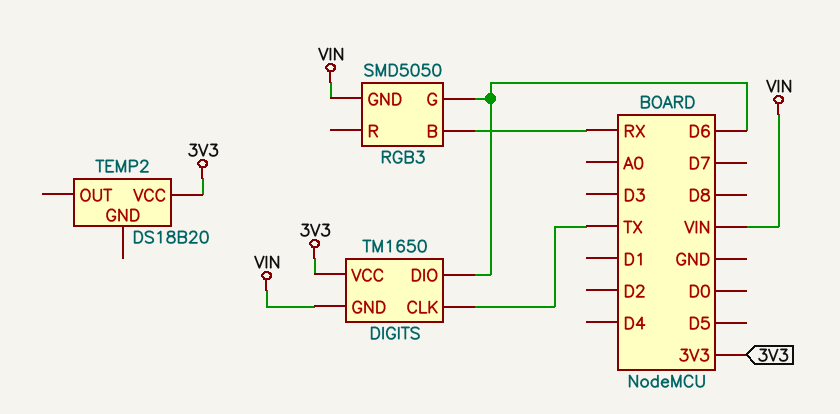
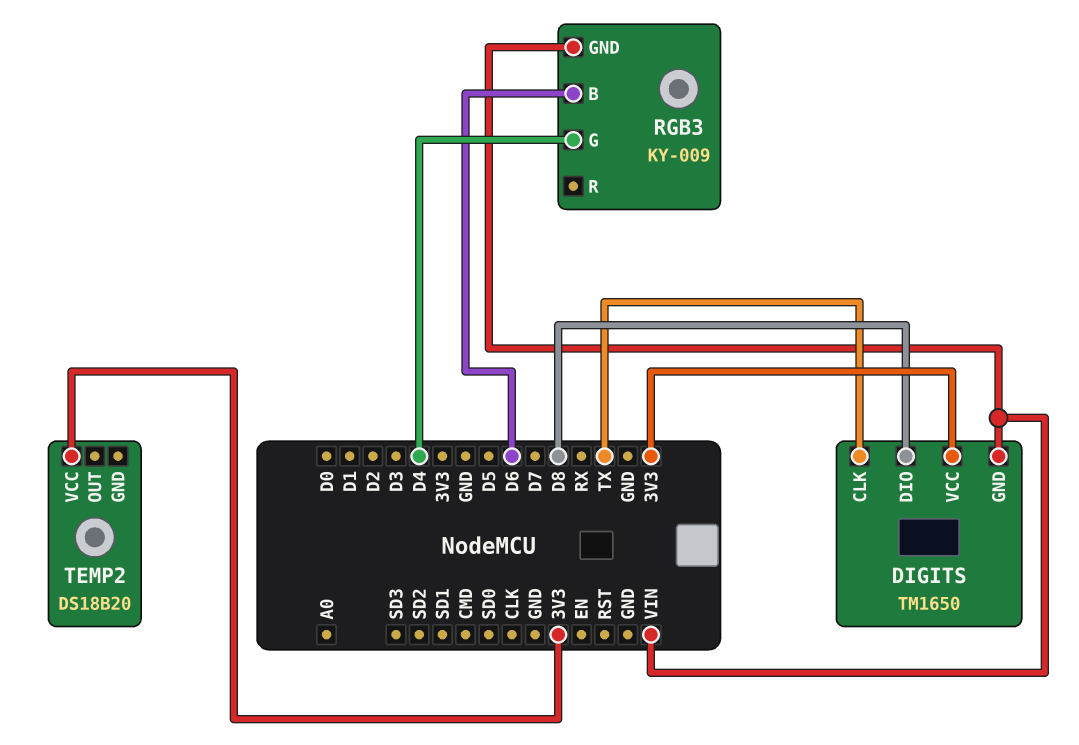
DIGITS pin DIO: D6 -> D8
RGB3: SMD5050 -> KY-009
RGB3 pin B: RX -> D6
RGB3 pin G: D6 -> D4

